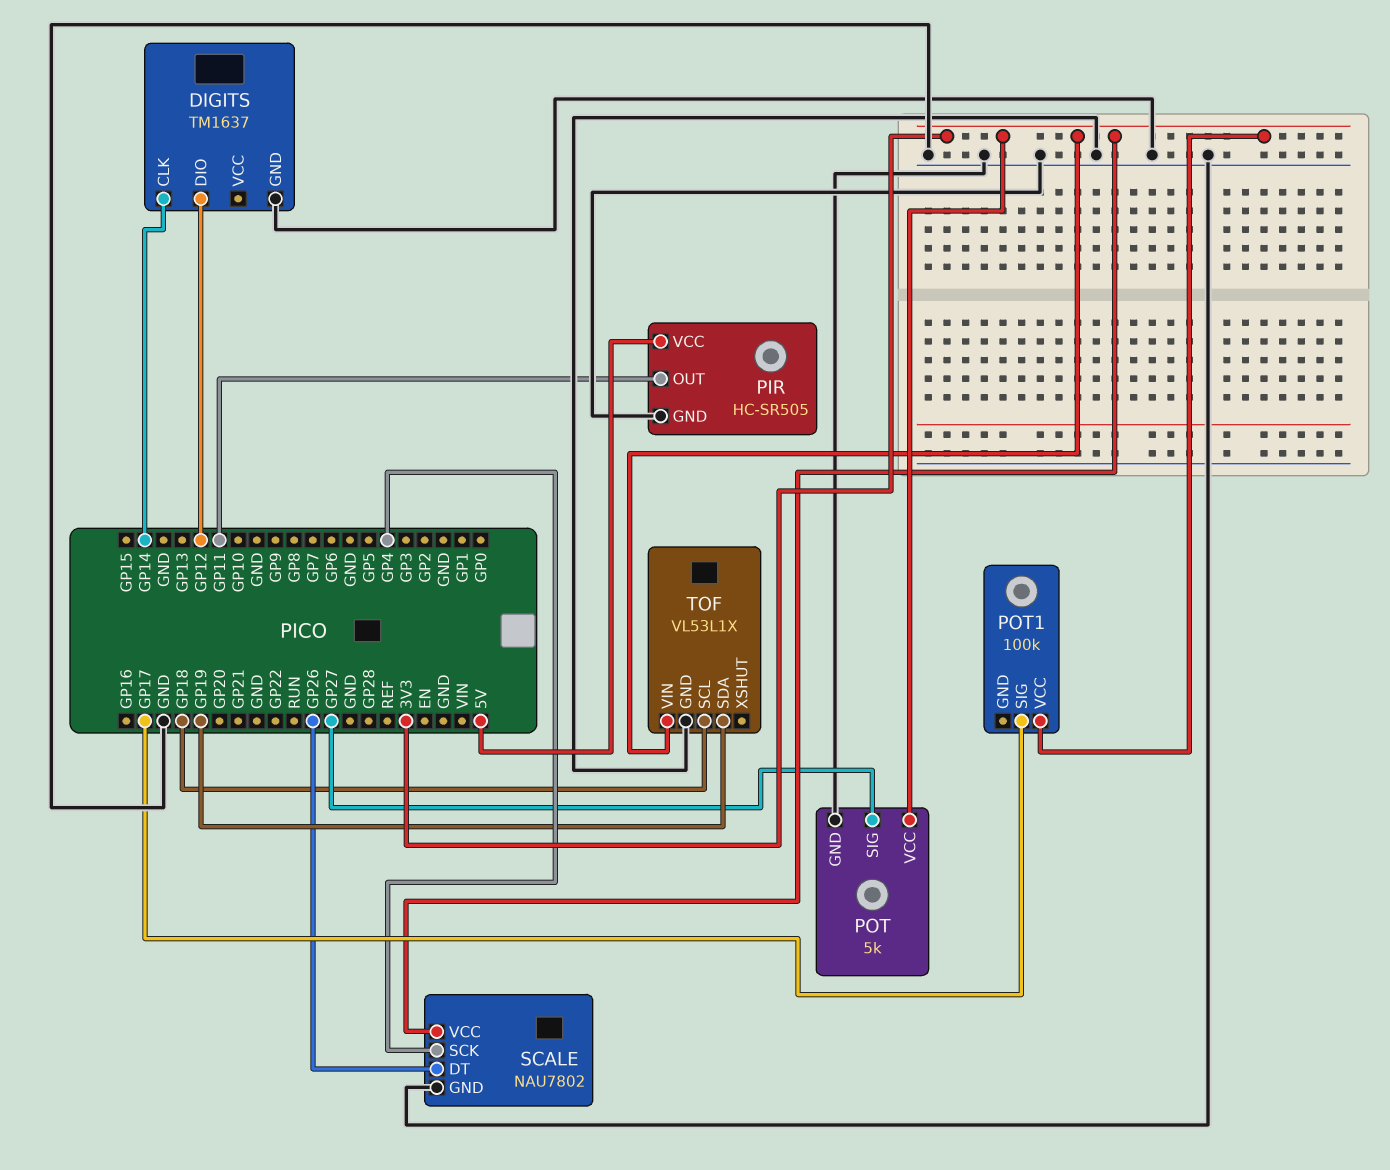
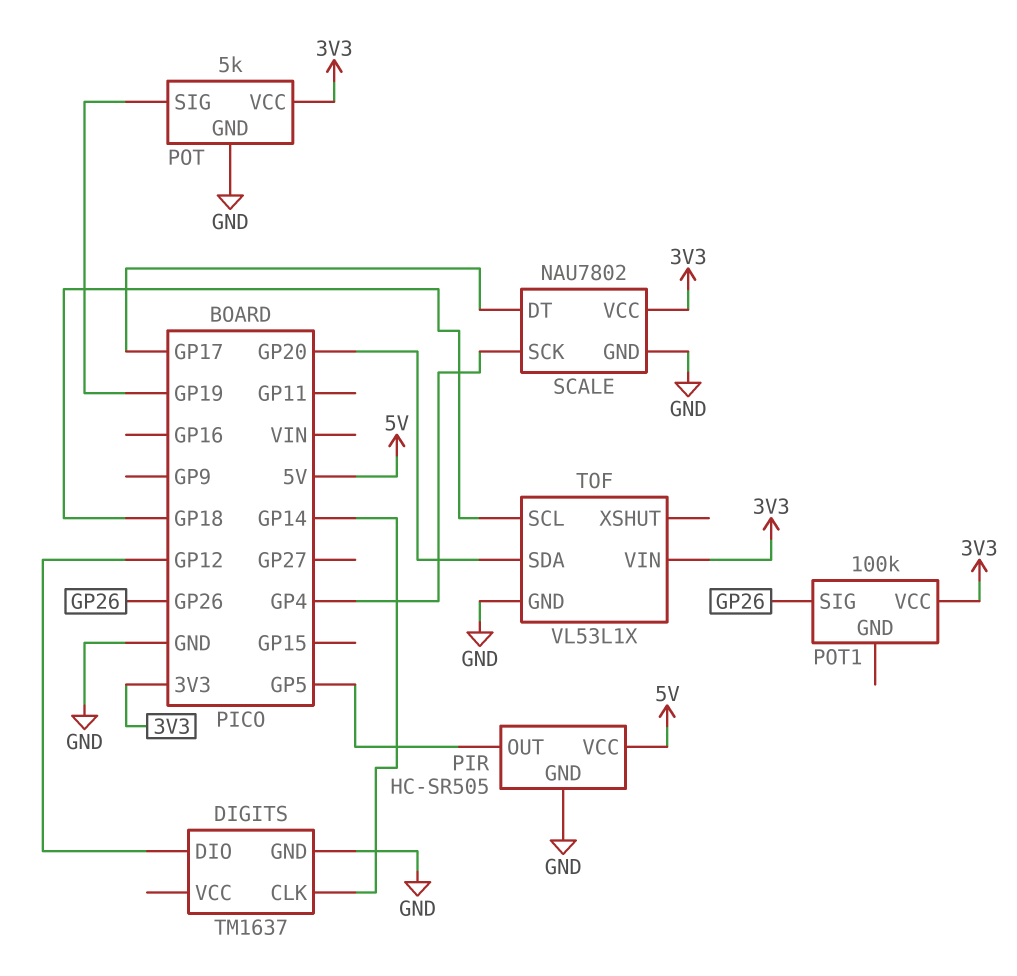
PIR pin OUT: GP11 -> GP5
POT pin SIG: GP27 -> GP19
POT1 pin SIG: GP17 -> GP26
SCALE pin DT: GP26 -> GP17
TOF pin SDA: GP19 -> GP20

